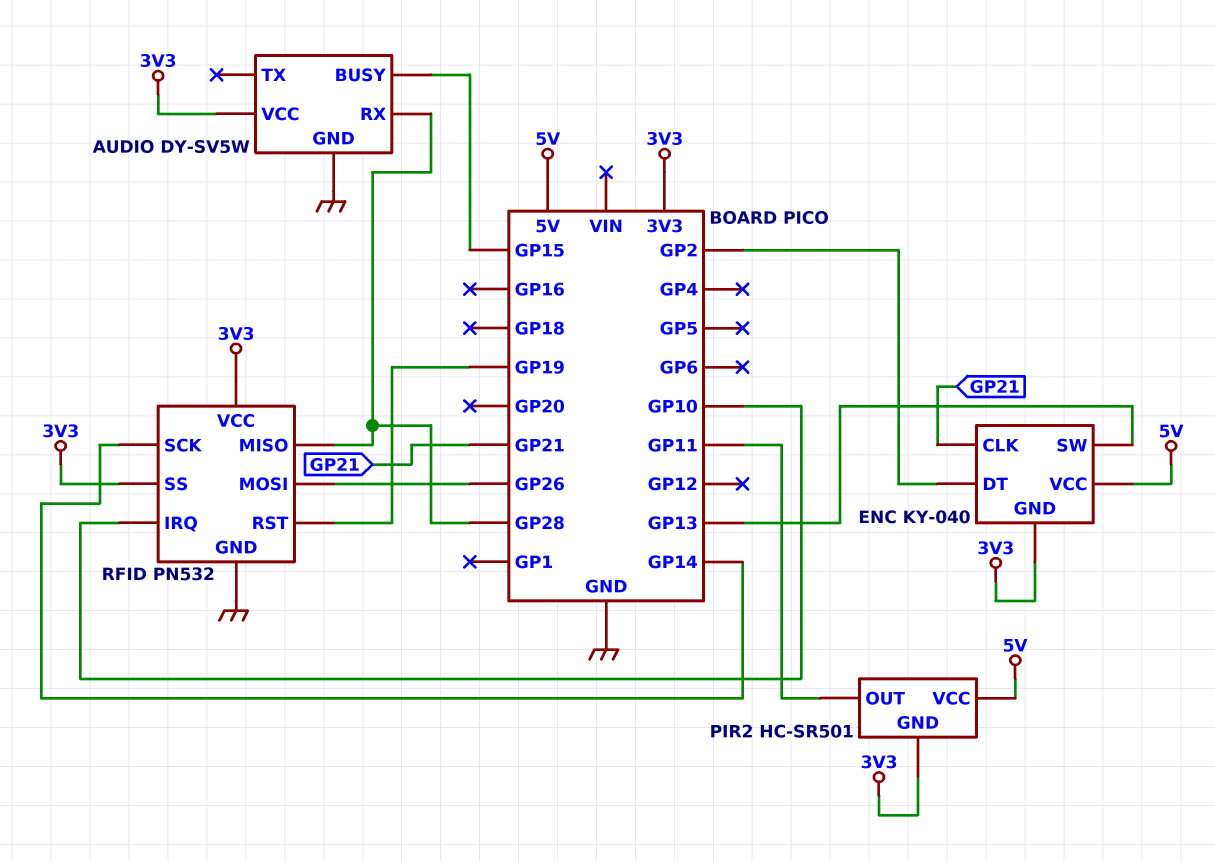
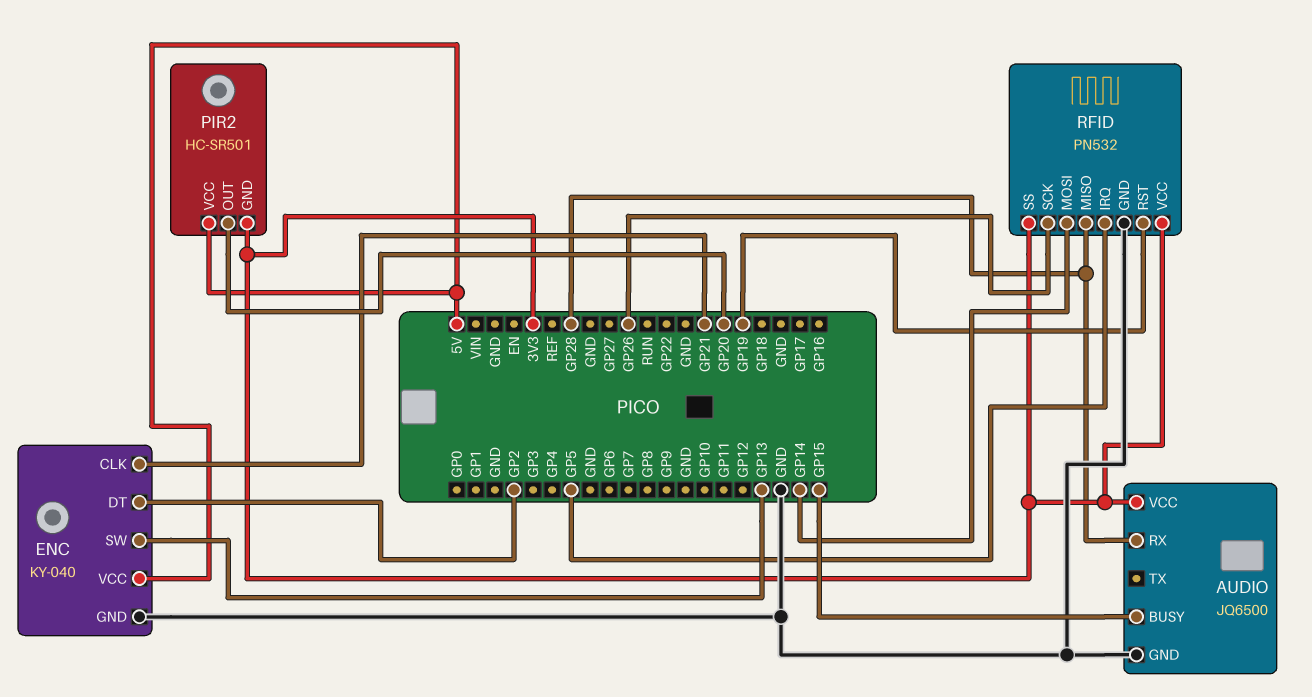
AUDIO: DY-SV5W -> JQ6500
ENC pin GND: 3V3 -> GND
PIR2 pin OUT: GP11 -> GP20
RFID pin IRQ: GP10 -> GP5
RFID pin MOSI: GP26 -> GP14
RFID pin SCK: GP14 -> GP26

